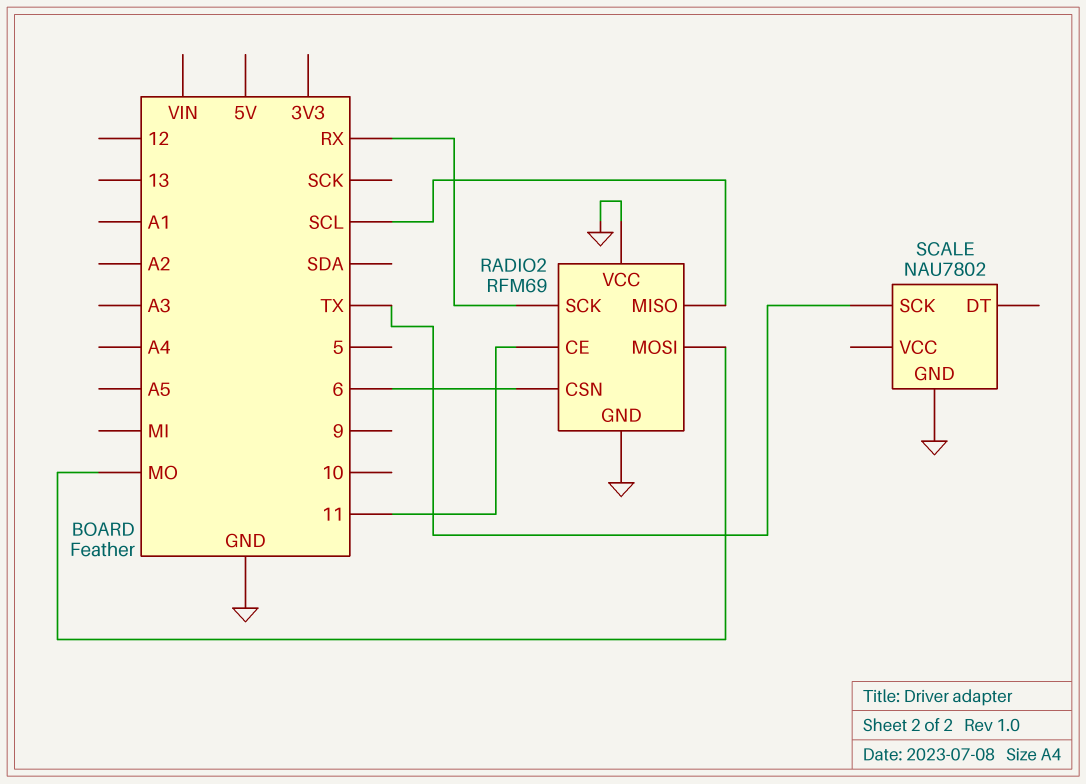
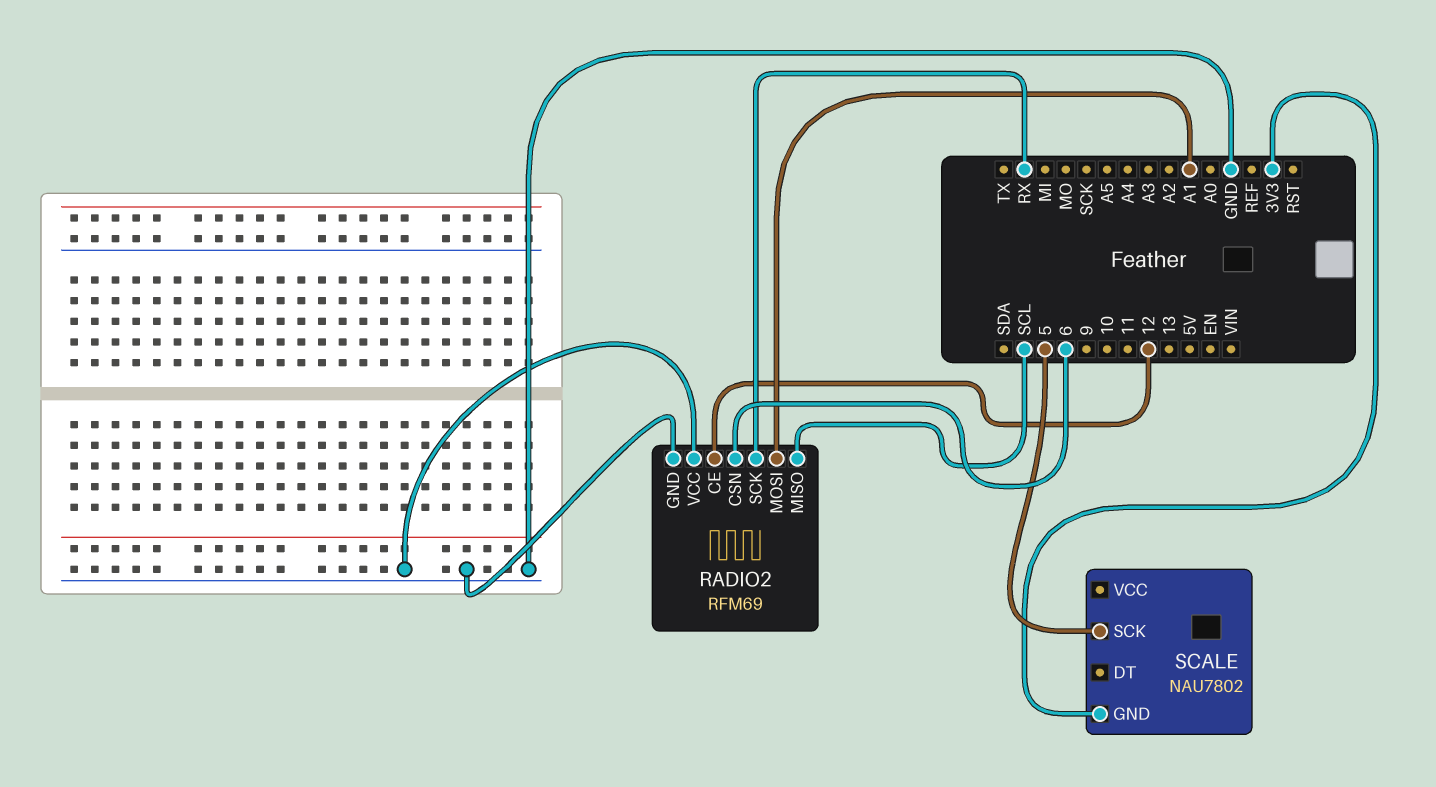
RADIO2 pin CE: 11 -> 12
RADIO2 pin MOSI: MO -> A1
SCALE pin GND: GND -> 3V3
SCALE pin SCK: TX -> 5

